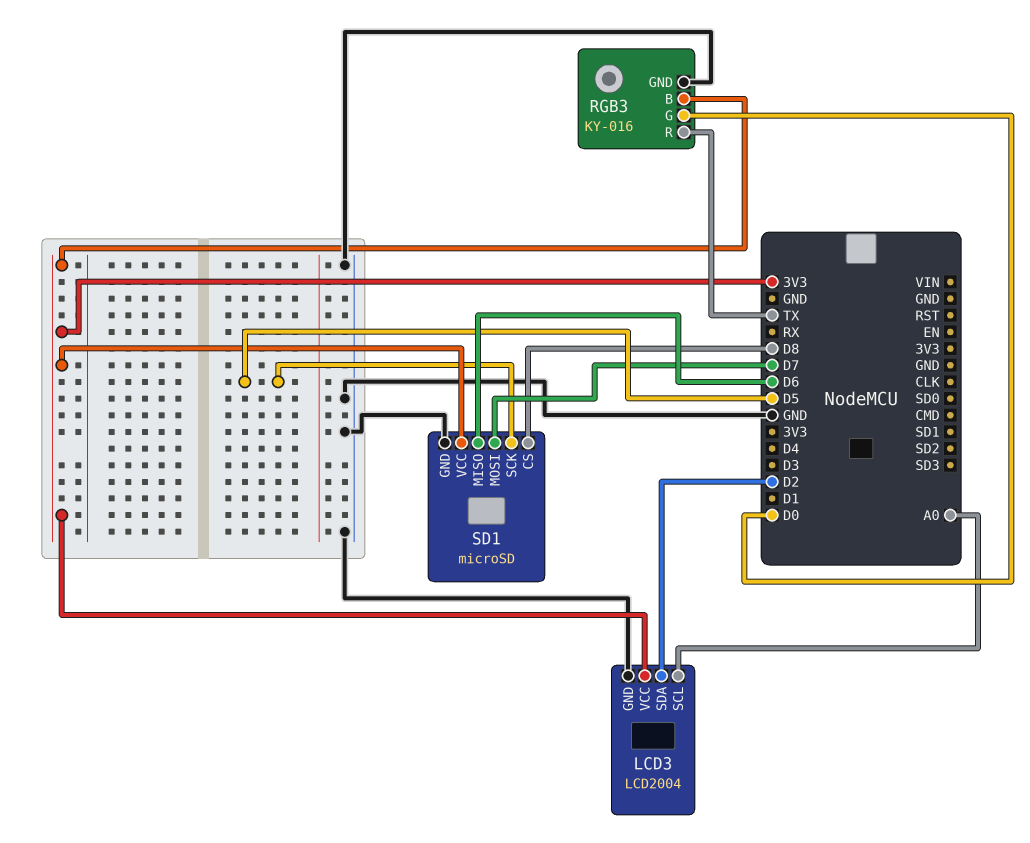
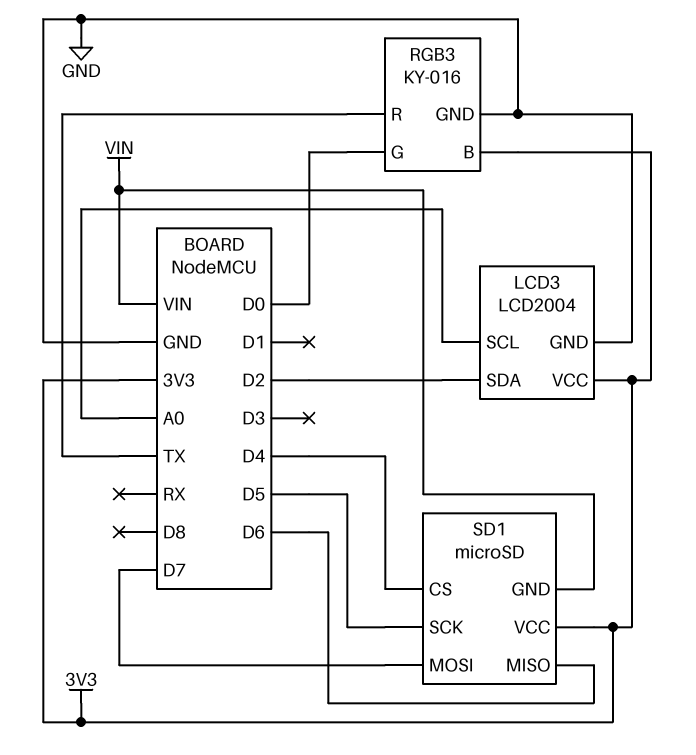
SD1 pin CS: D8 -> D4
SD1 pin GND: GND -> VIN

